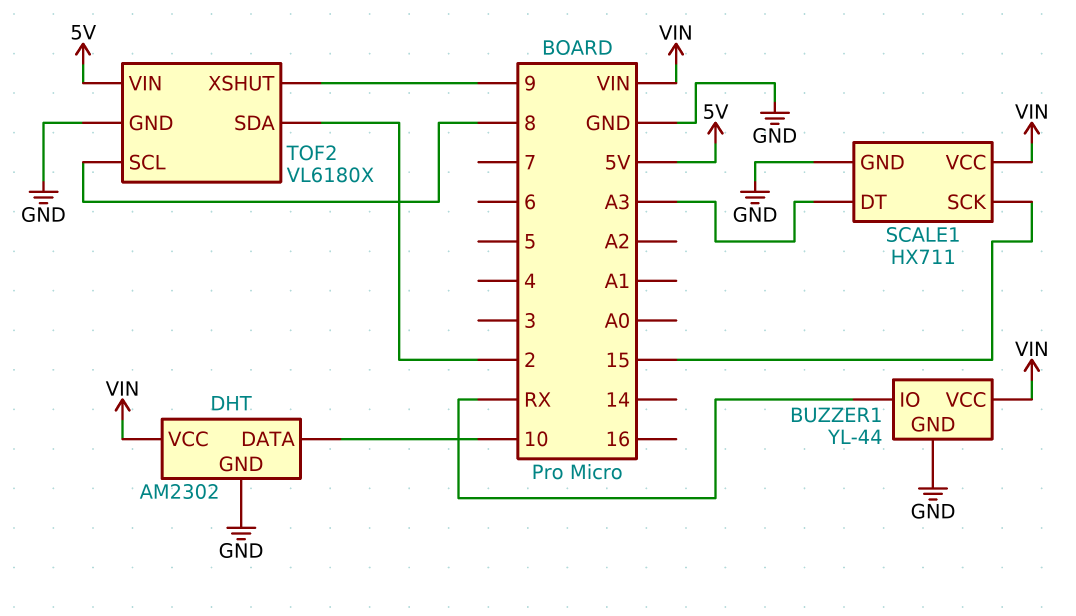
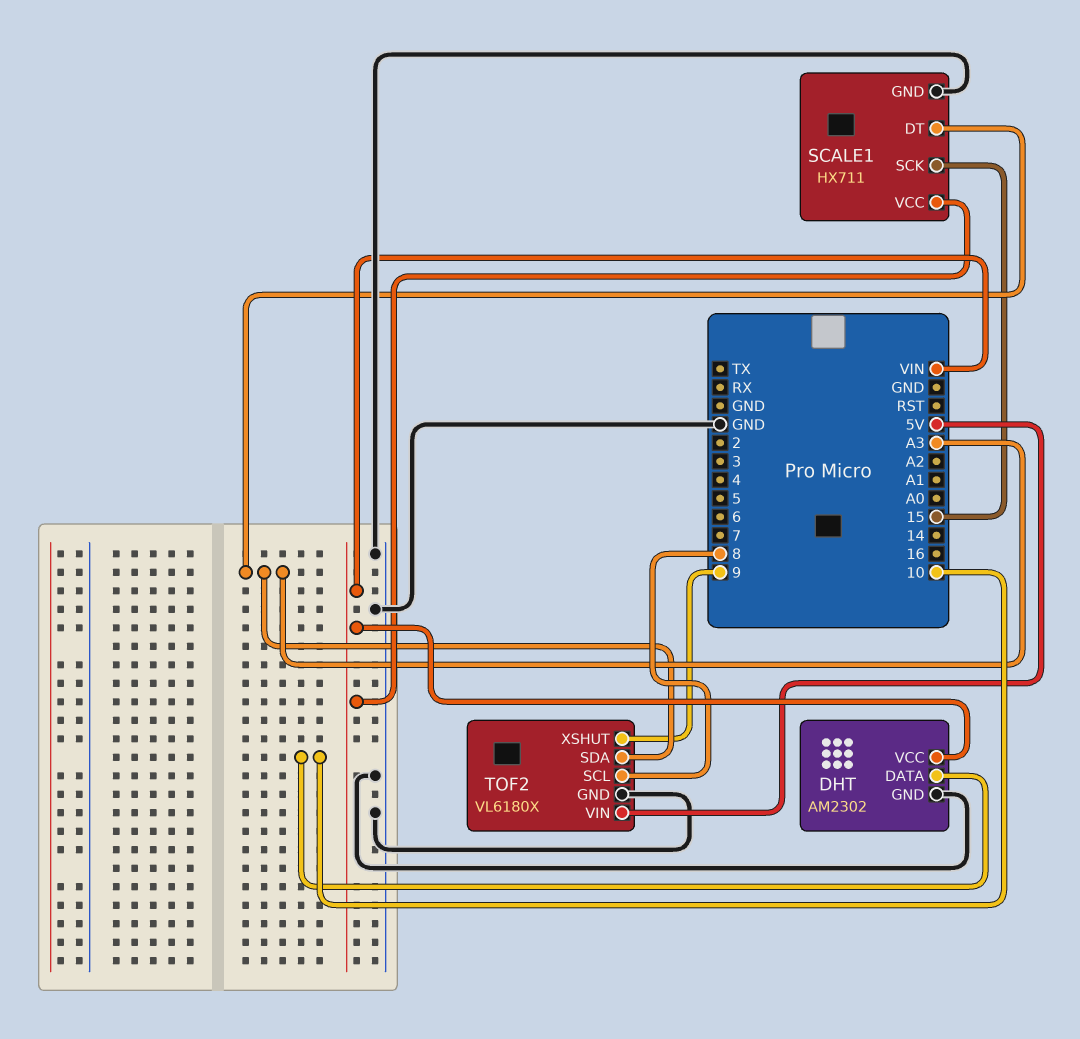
BUZZER1: YL-44 -> none
BUZZER1 pin GND: GND -> none
BUZZER1 pin IO: RX -> none
BUZZER1 pin VCC: VIN -> none
TOF2 pin SDA: 2 -> A3

